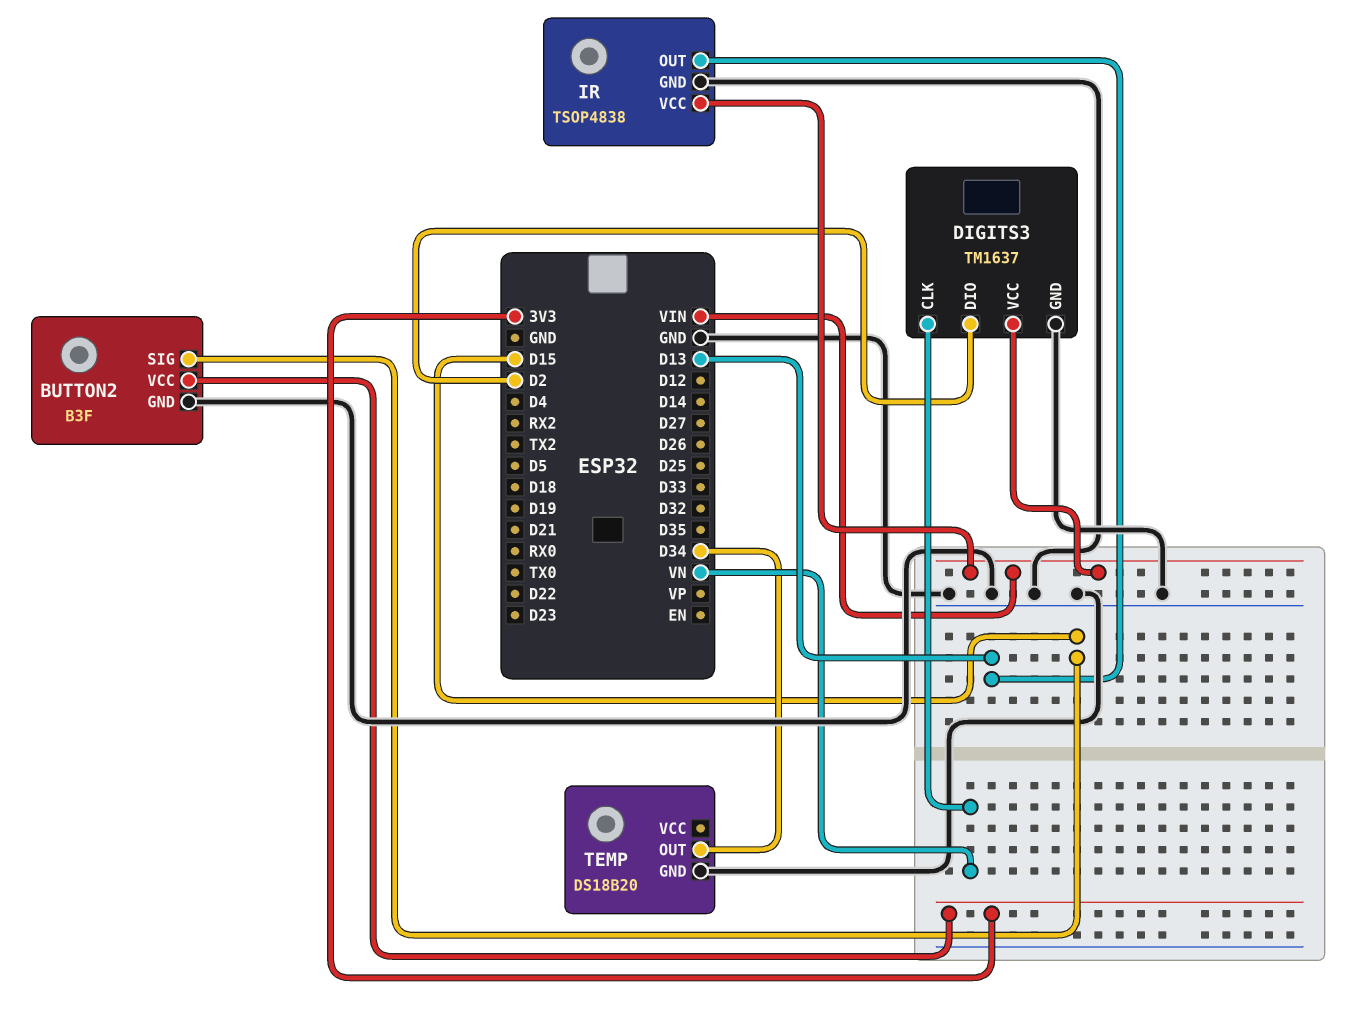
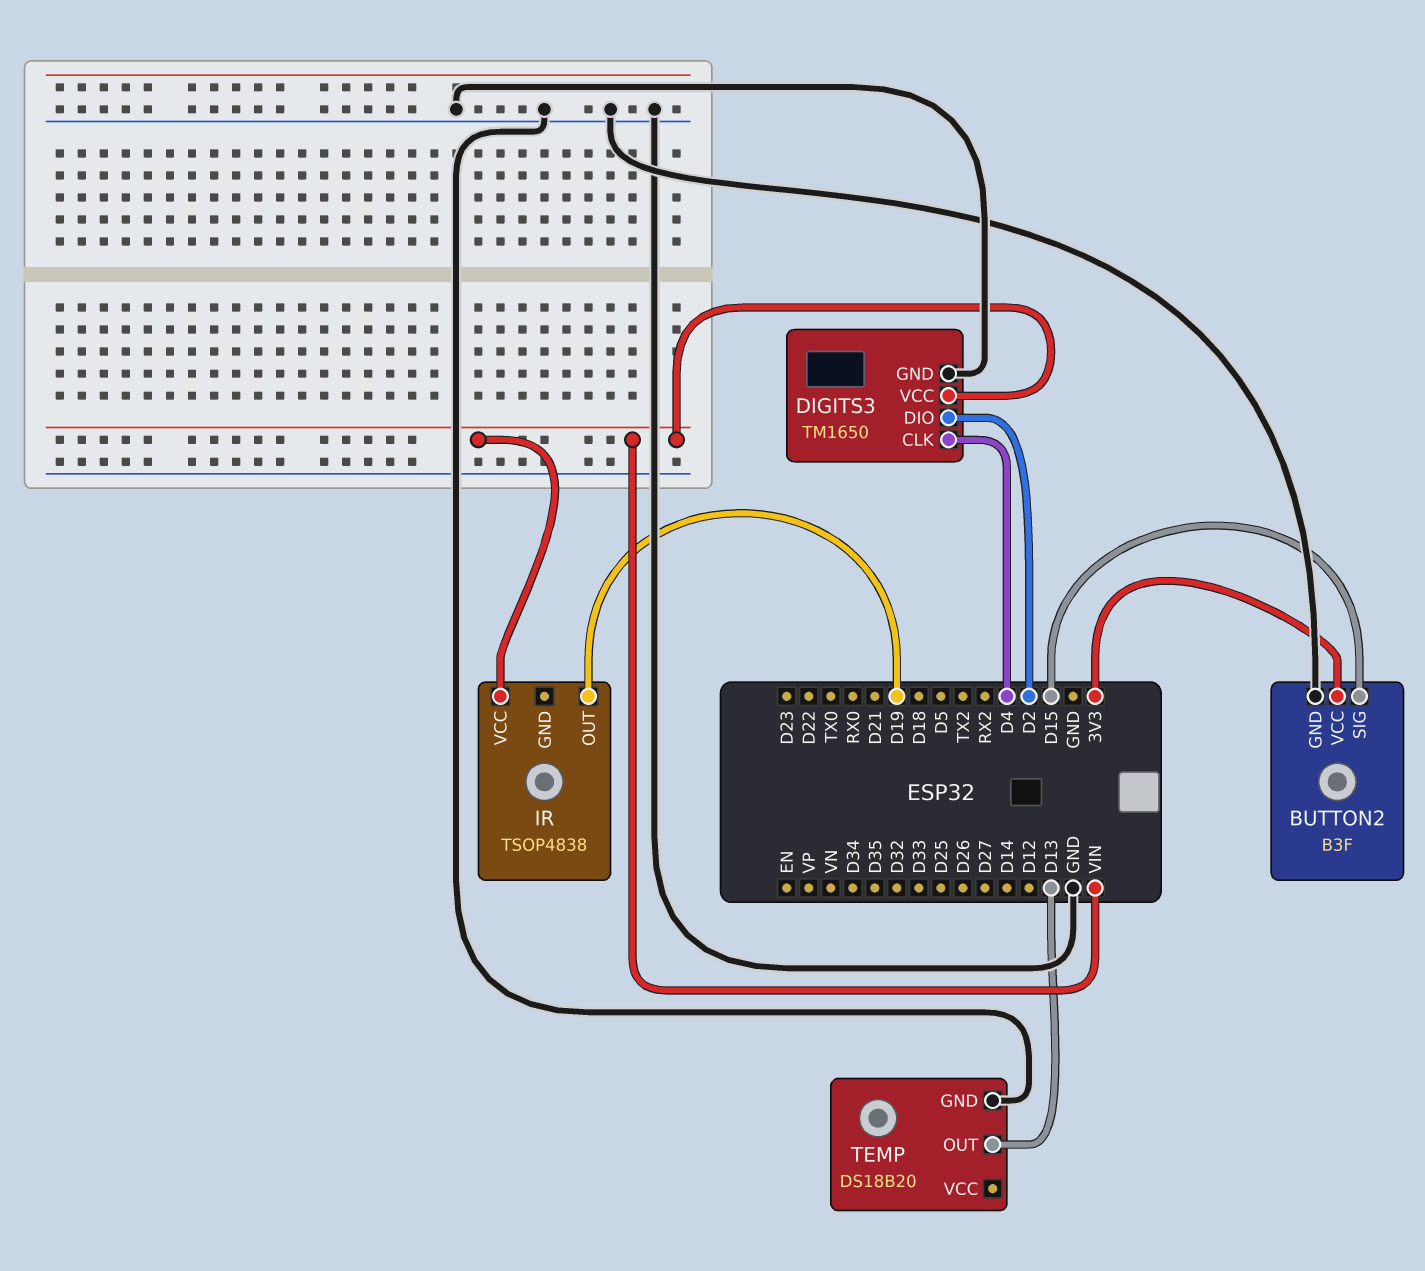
DIGITS3: TM1637 -> TM1650
DIGITS3 pin CLK: VN -> D4
IR pin GND: GND -> none
IR pin OUT: D13 -> D19
TEMP pin OUT: D34 -> D13

